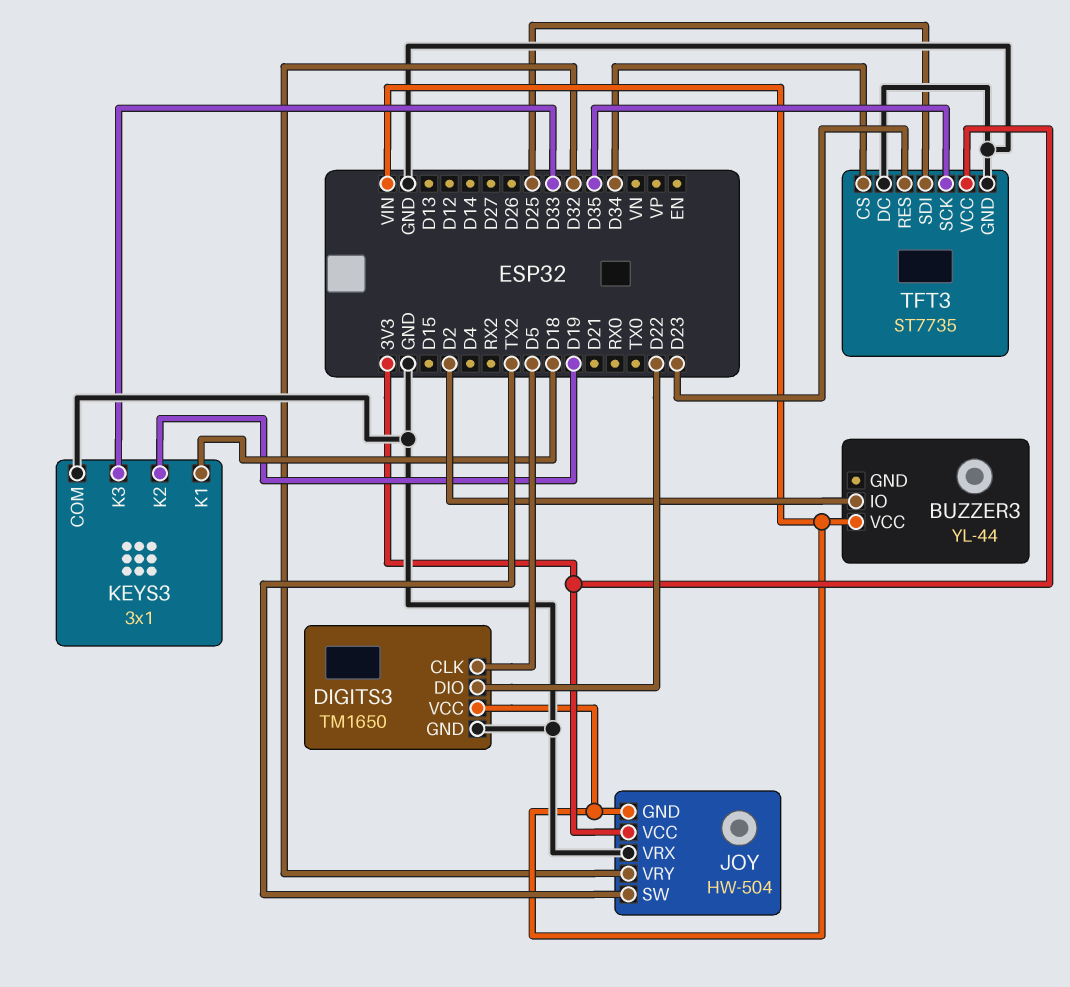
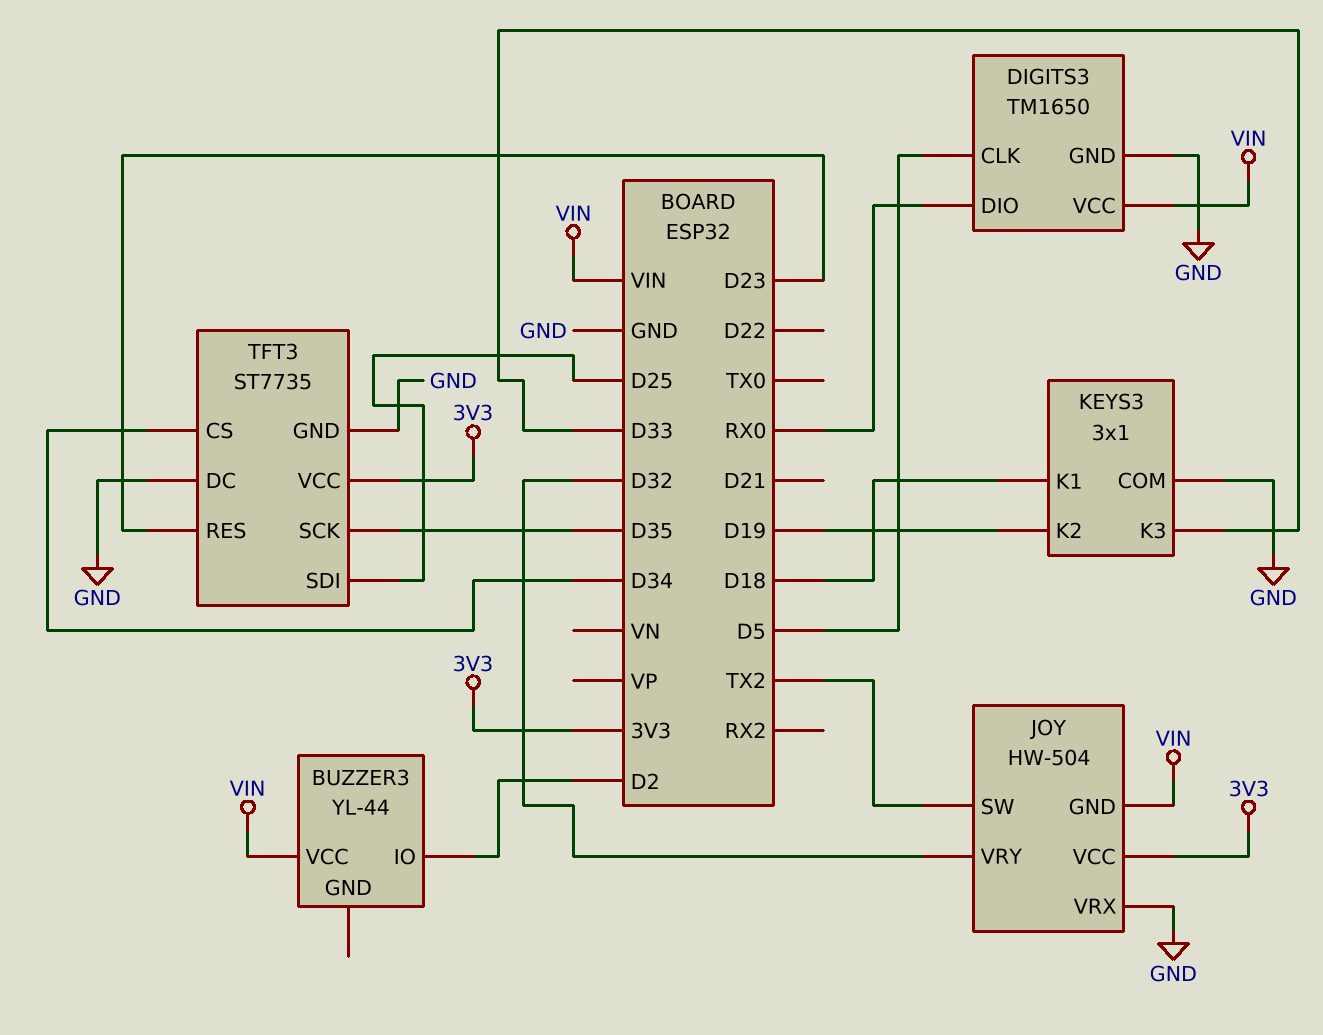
DIGITS3 pin DIO: D22 -> RX0

